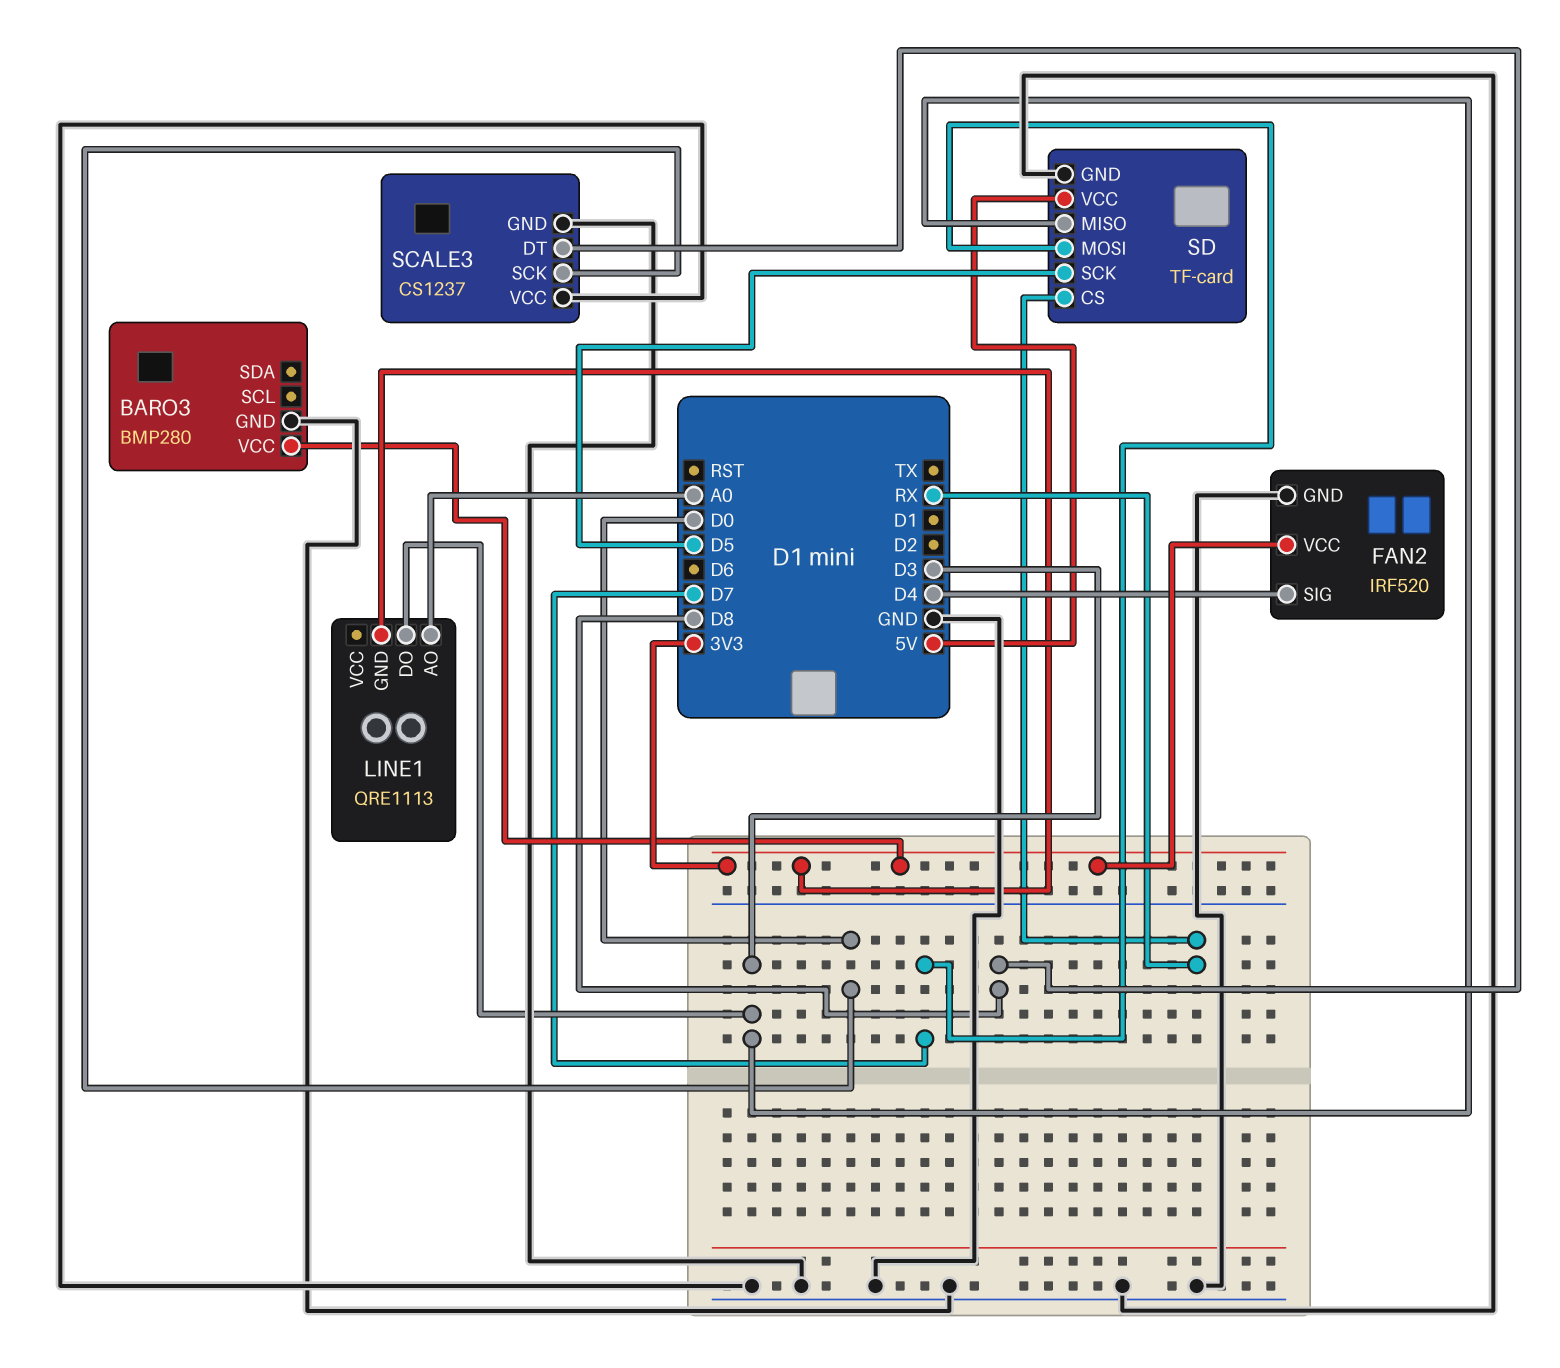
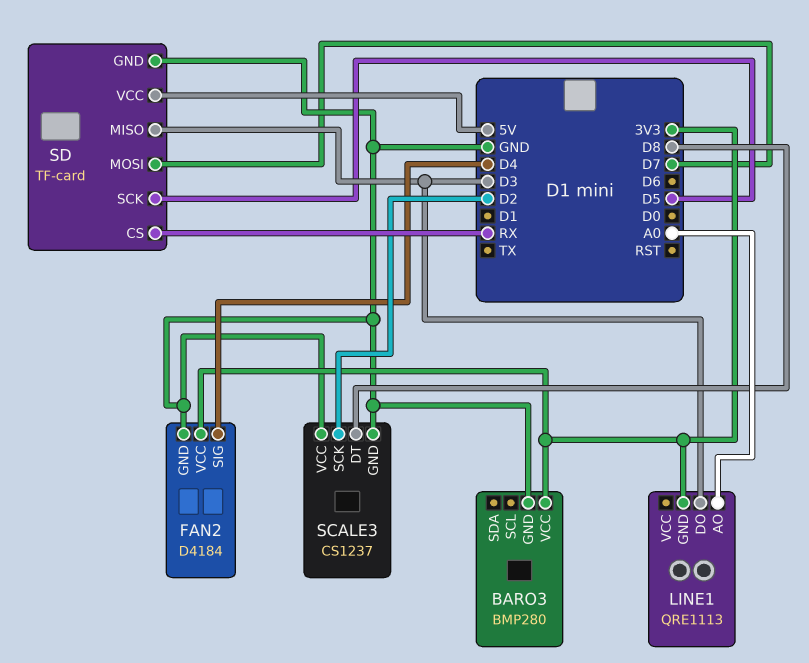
FAN2: IRF520 -> D4184
SCALE3 pin SCK: D0 -> D2

